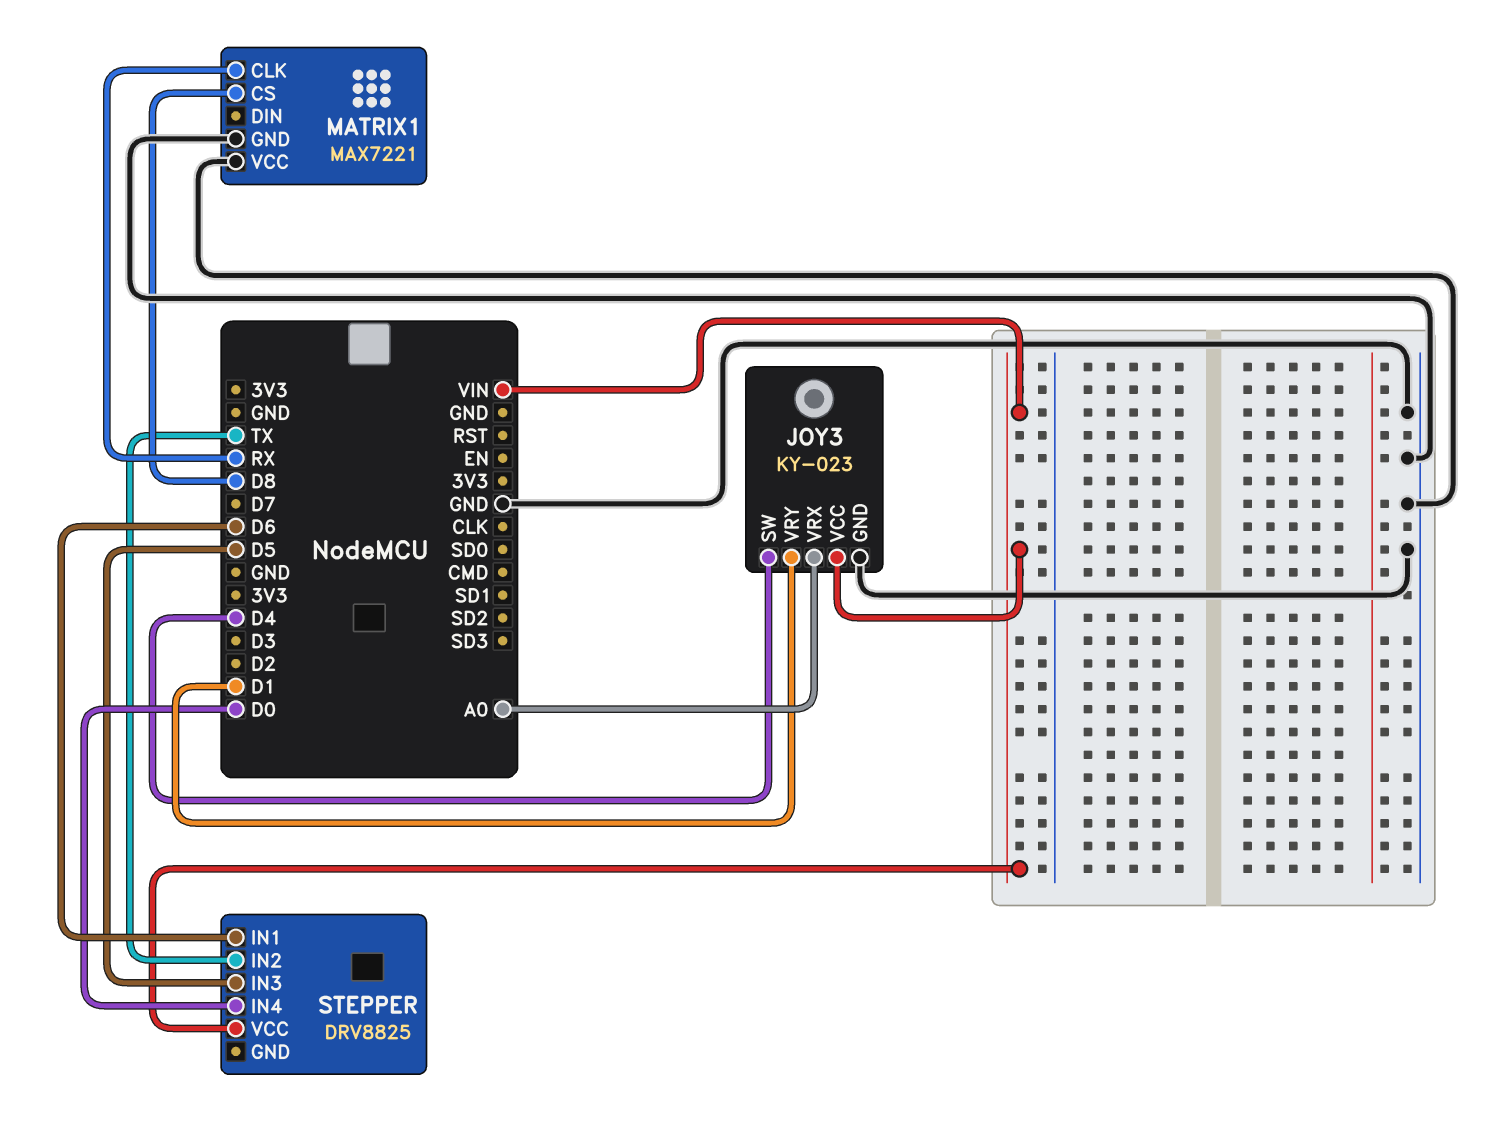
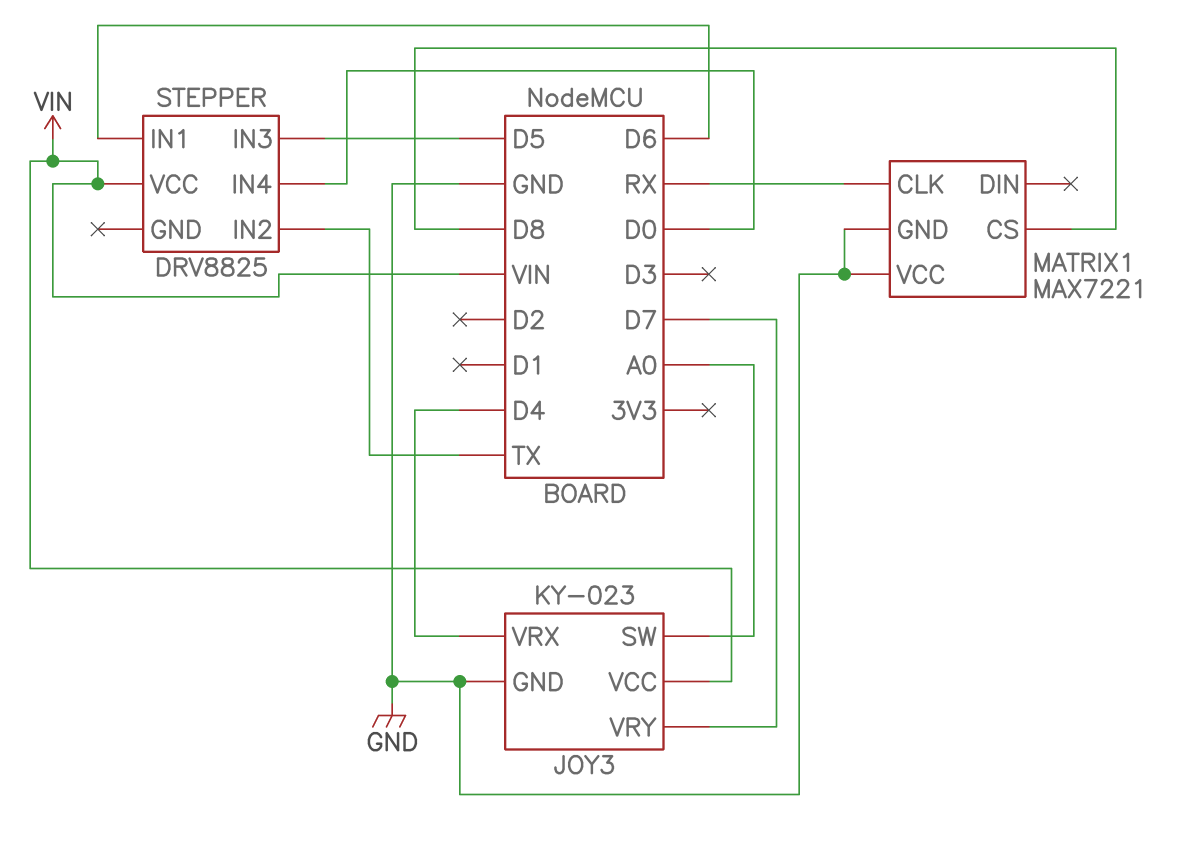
JOY3 pin SW: D4 -> A0
JOY3 pin VRX: A0 -> D4
JOY3 pin VRY: D1 -> D7

